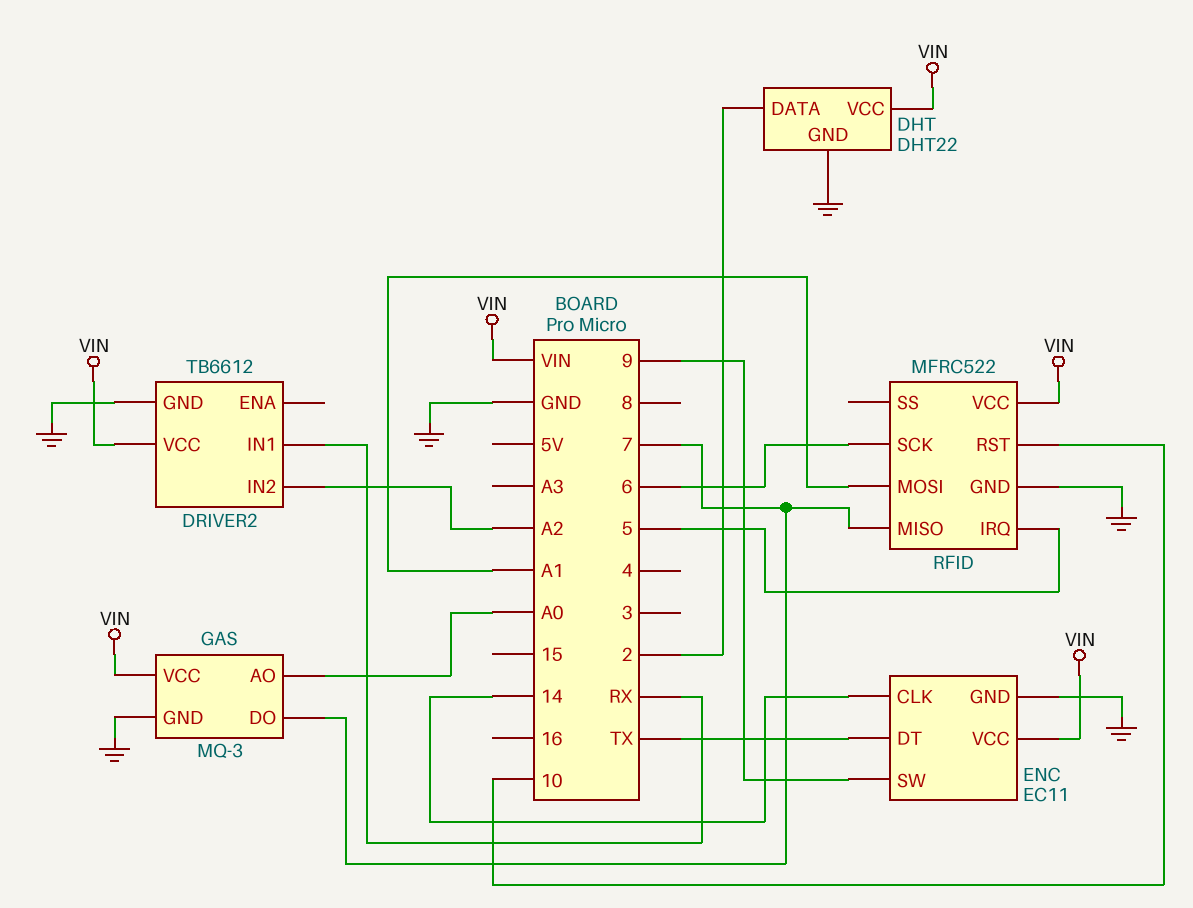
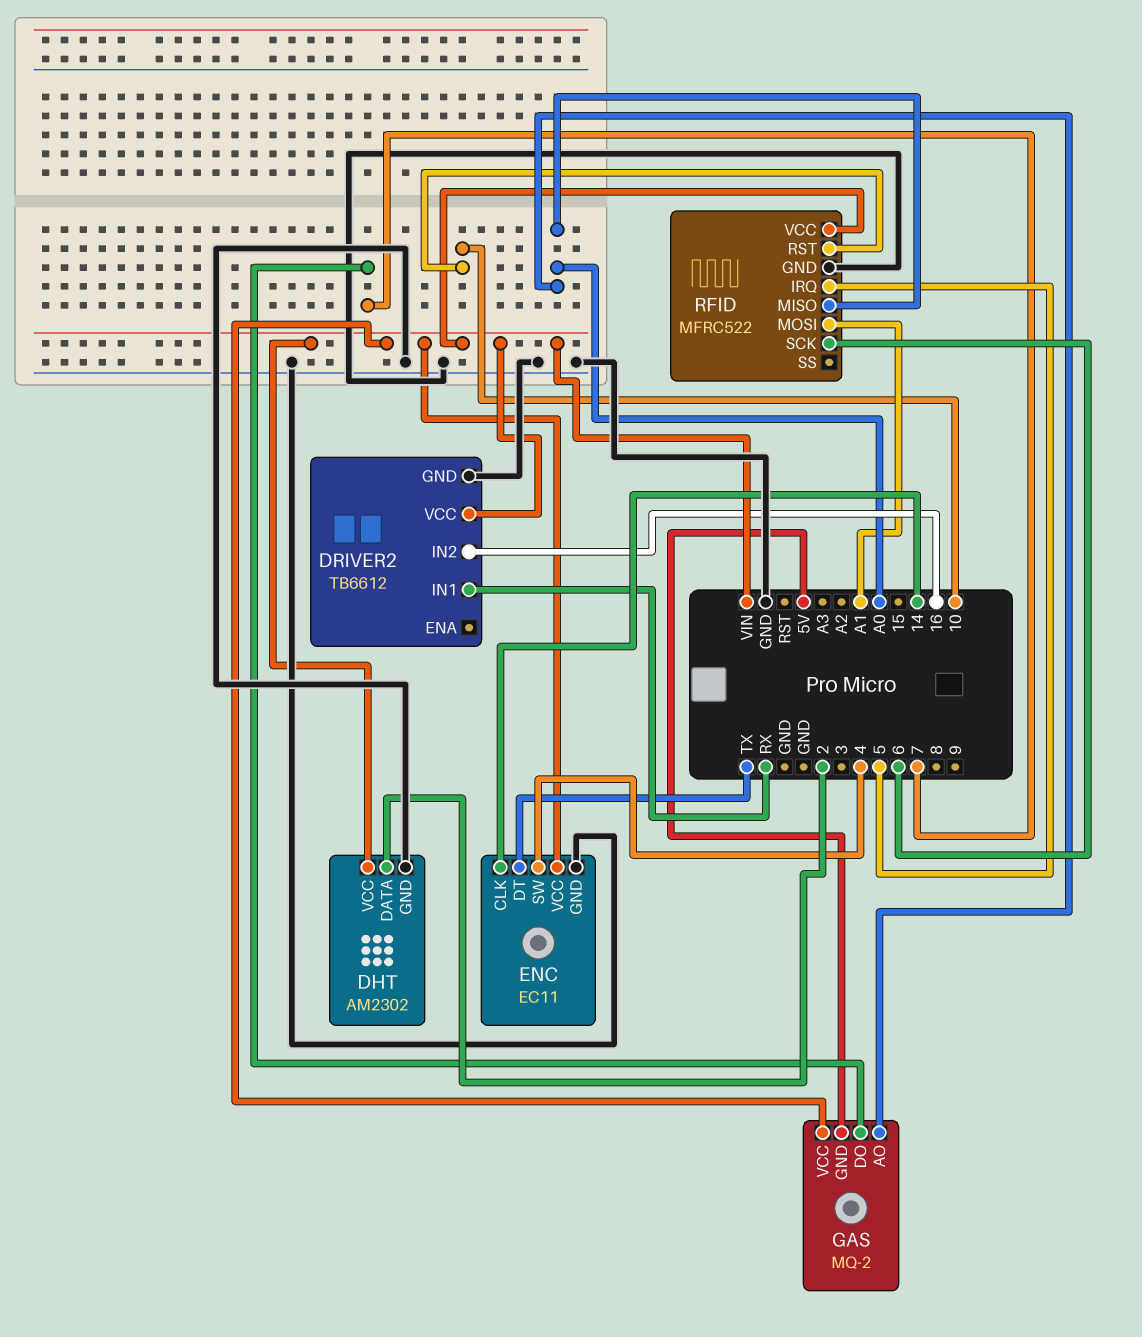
DHT: DHT22 -> AM2302
DRIVER2 pin IN2: A2 -> 16
ENC pin SW: 9 -> 4
GAS: MQ-3 -> MQ-2
GAS pin GND: GND -> 5V
RFID pin MISO: 7 -> A0

